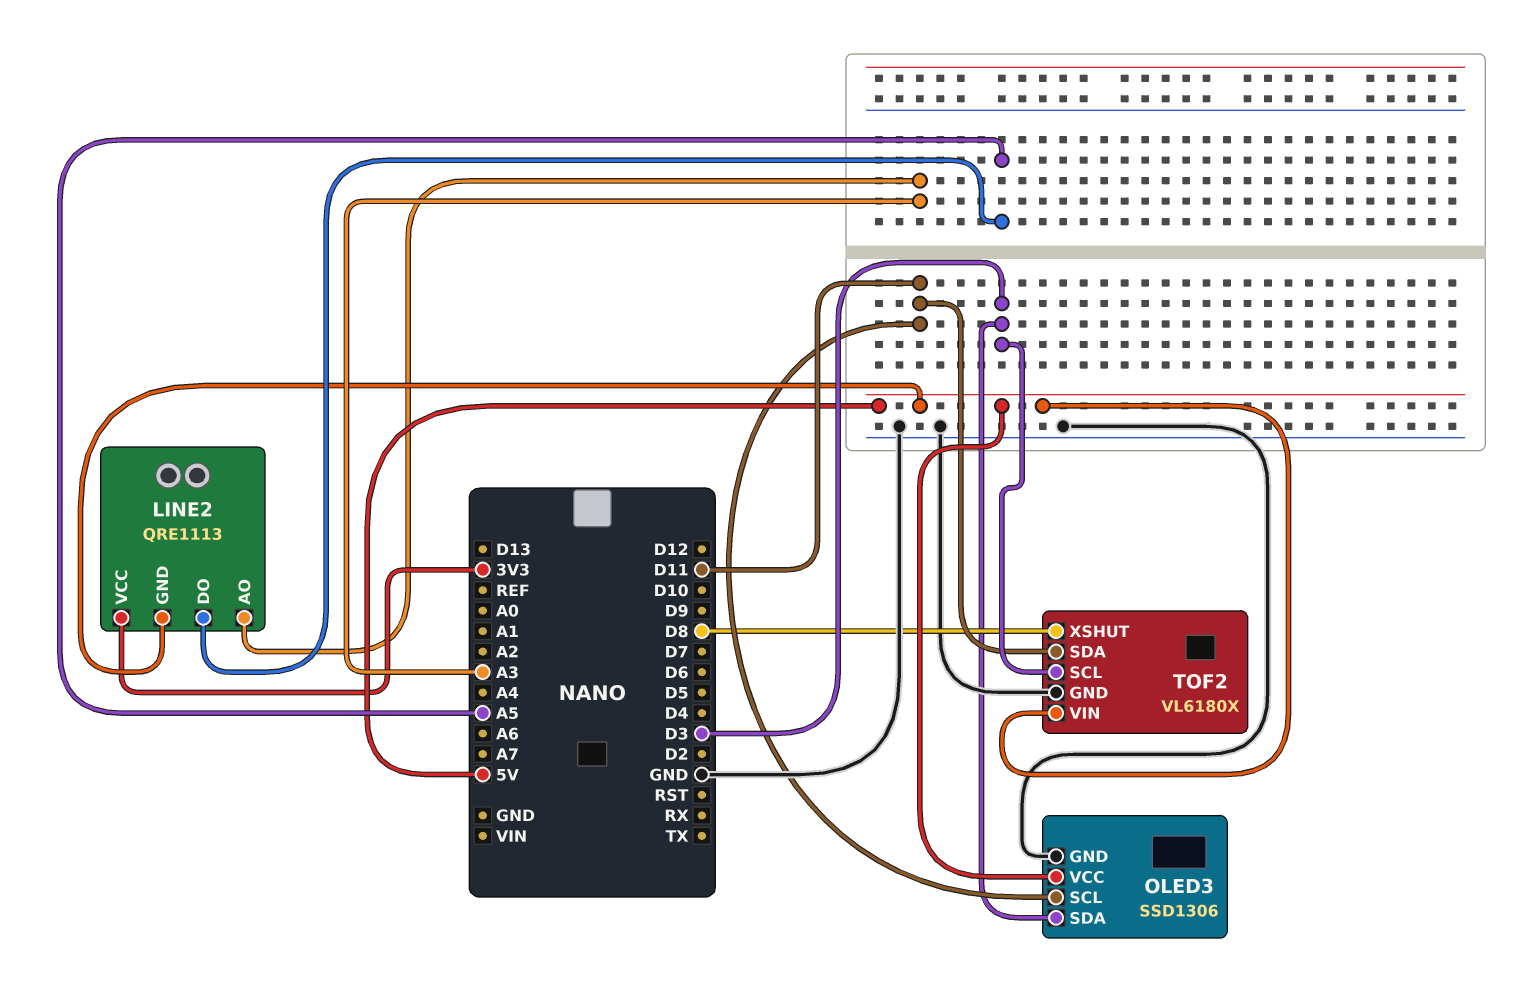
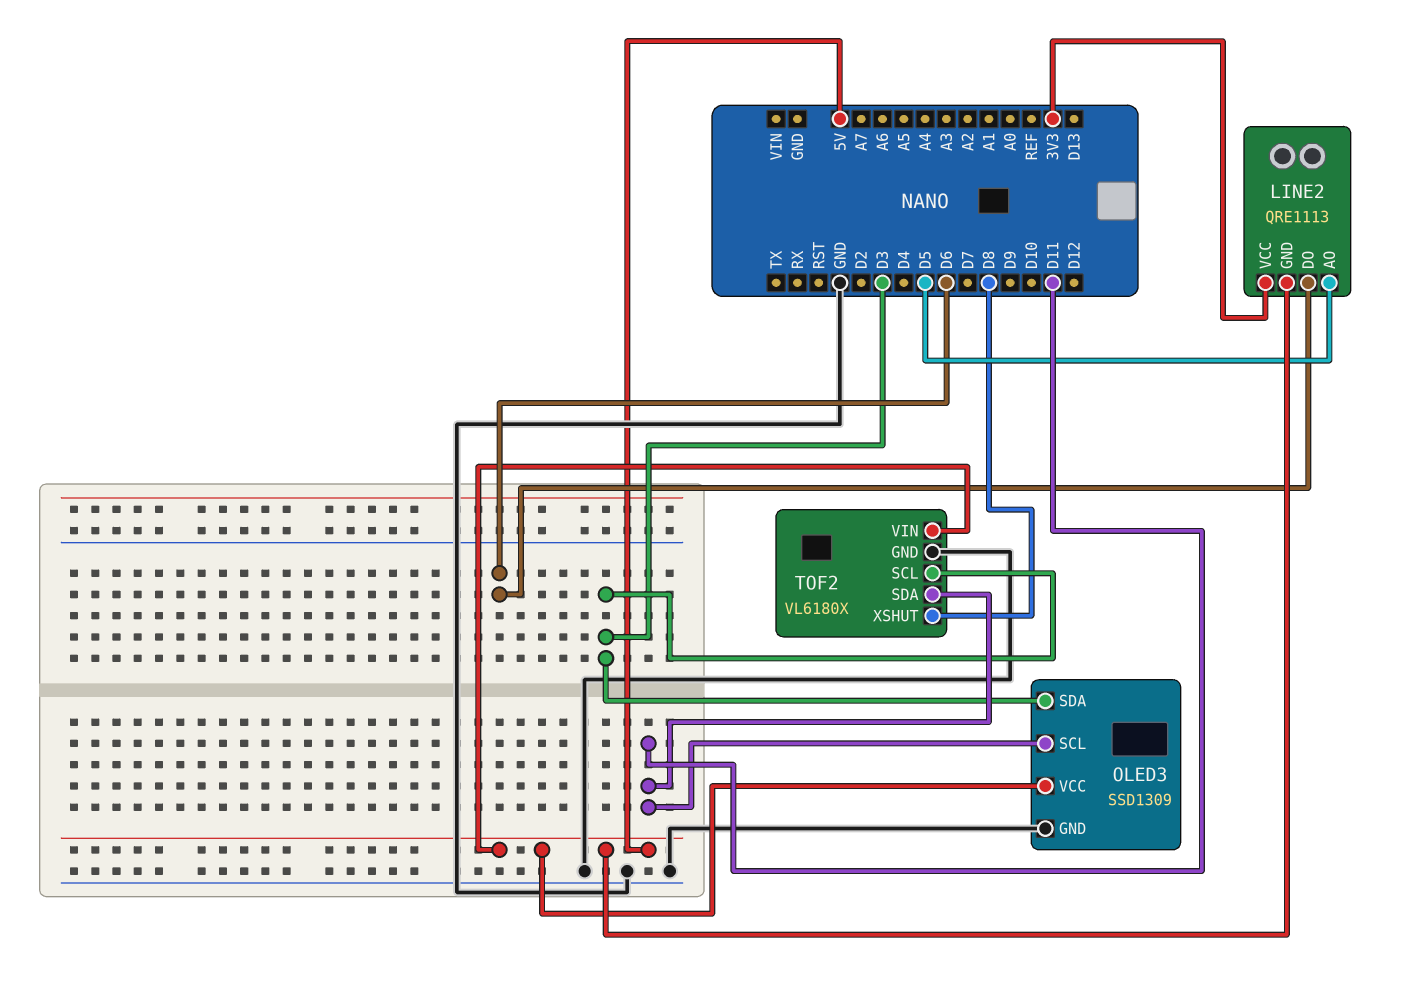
LINE2 pin AO: A3 -> D5
LINE2 pin DO: A5 -> D6
OLED3: SSD1306 -> SSD1309

